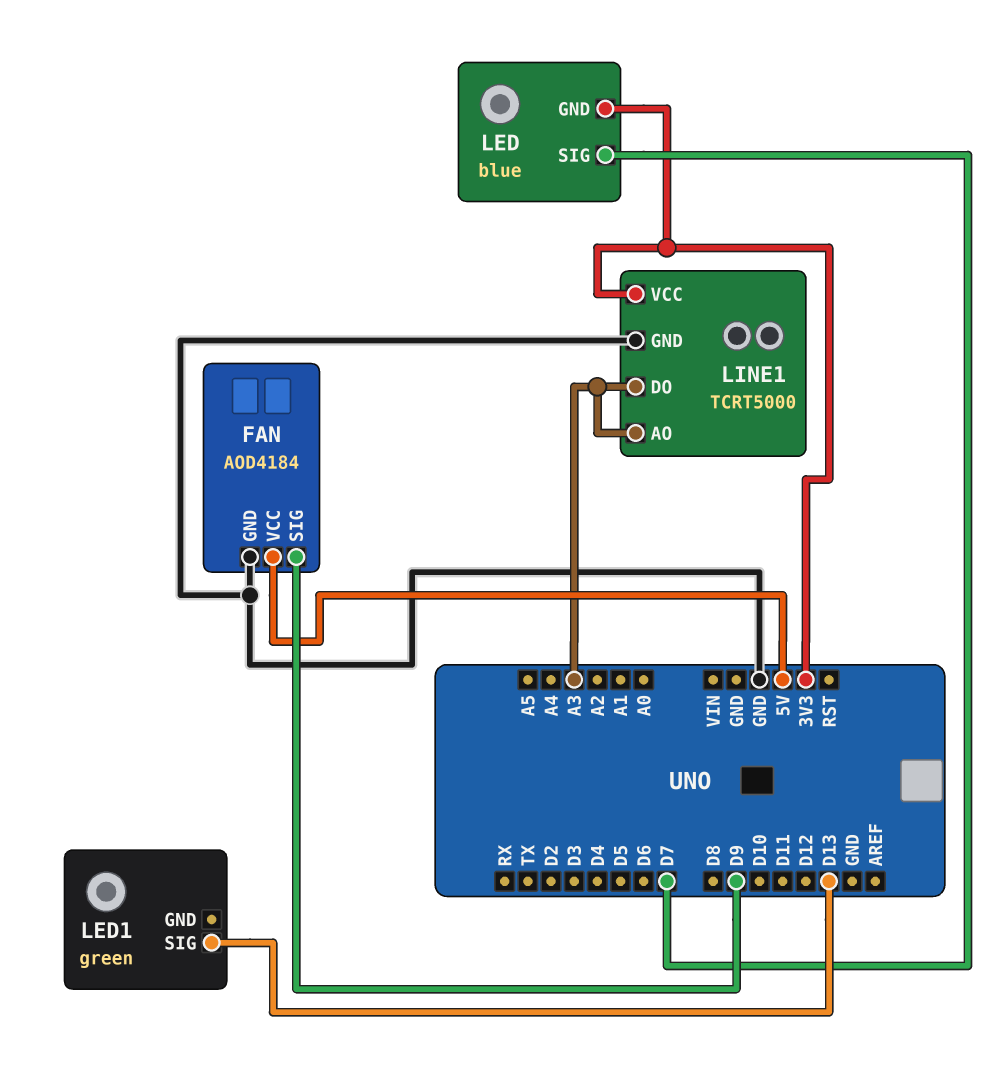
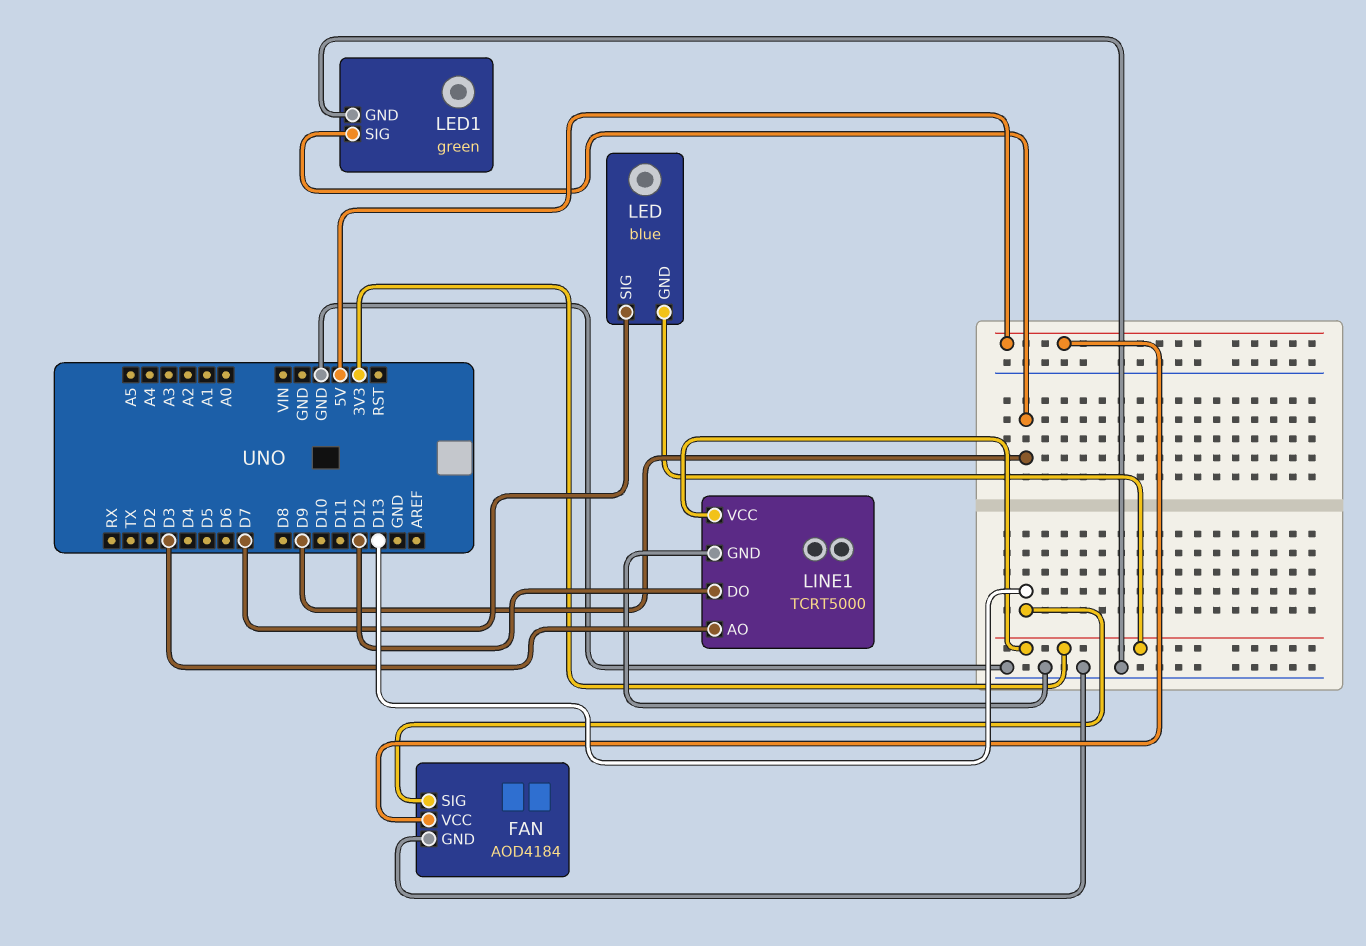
FAN pin SIG: D9 -> D13
LED1 pin GND: none -> GND
LED1 pin SIG: D13 -> D9
LINE1 pin AO: A3 -> D3
LINE1 pin DO: A3 -> D12

